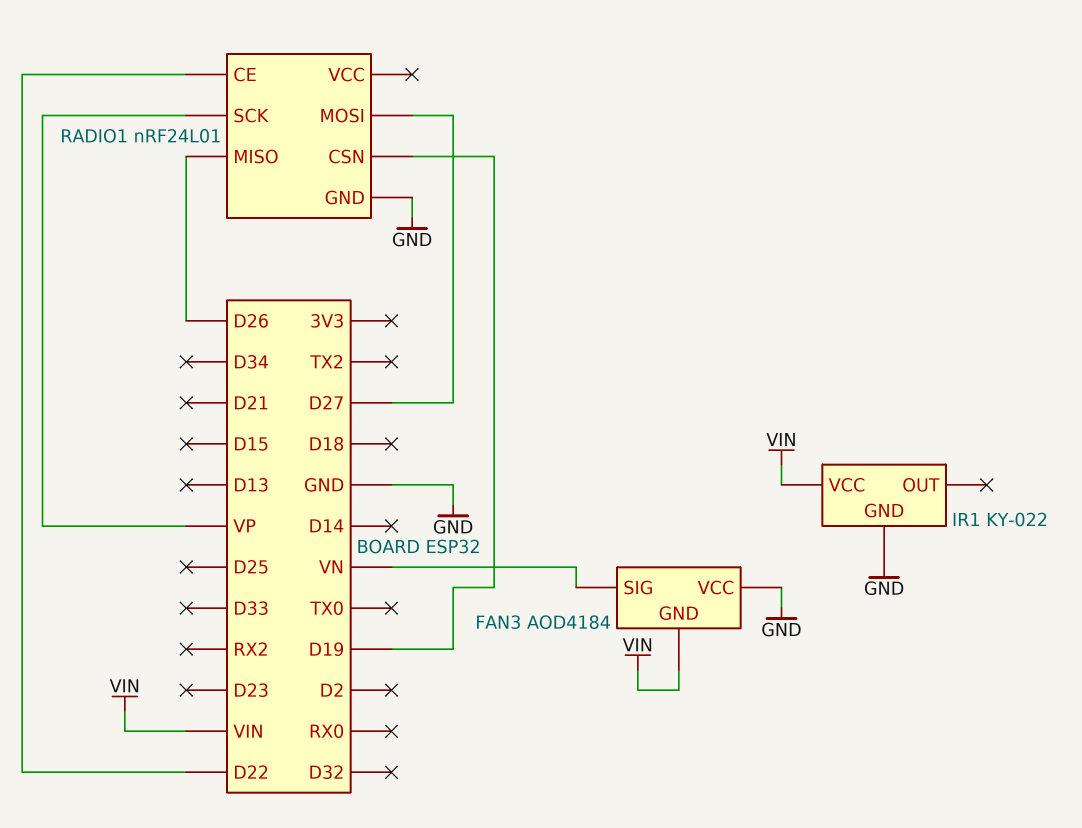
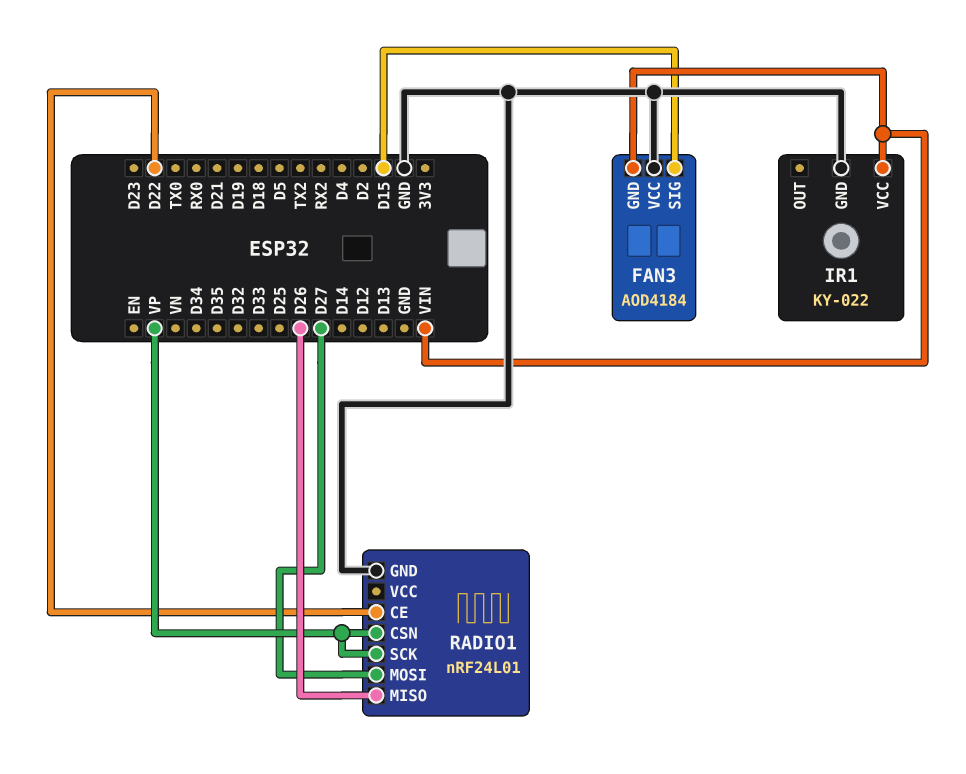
FAN3 pin SIG: VN -> D15
RADIO1 pin CSN: D19 -> VP

